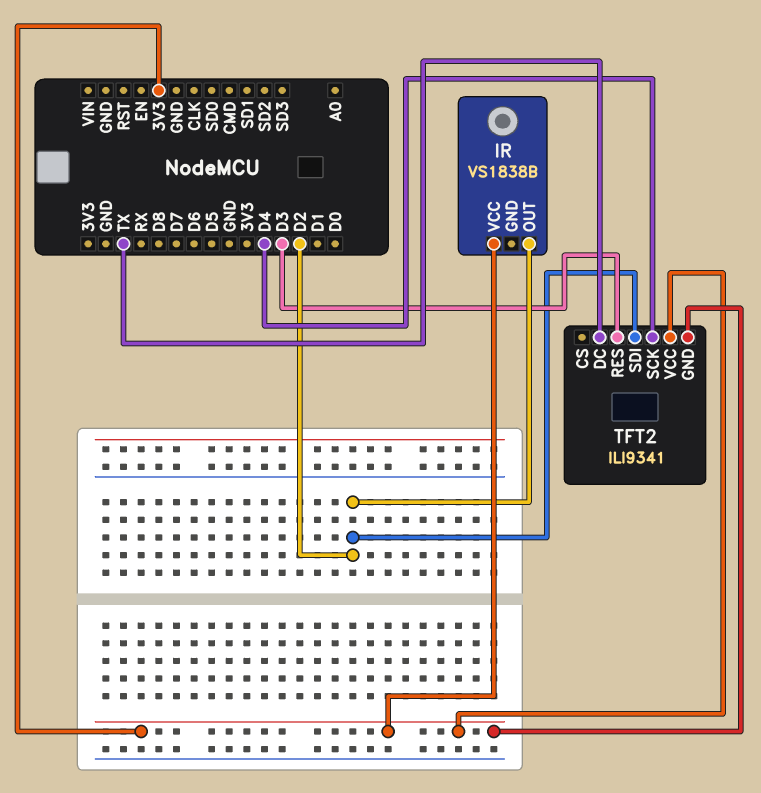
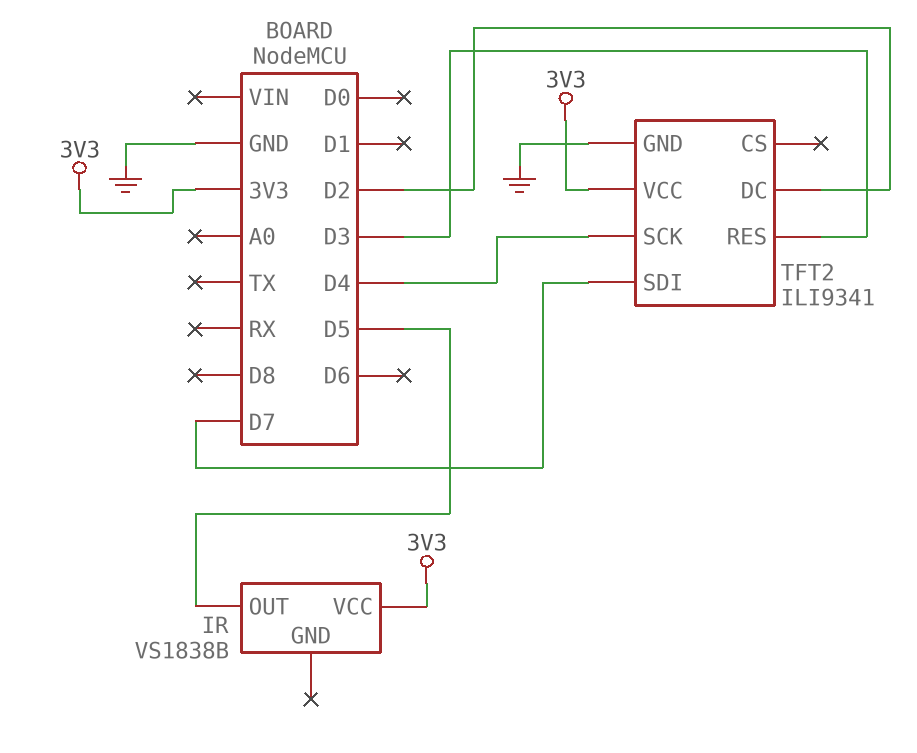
IR pin OUT: D2 -> D5
TFT2 pin DC: TX -> D2
TFT2 pin GND: 3V3 -> GND
TFT2 pin SDI: D2 -> D7

